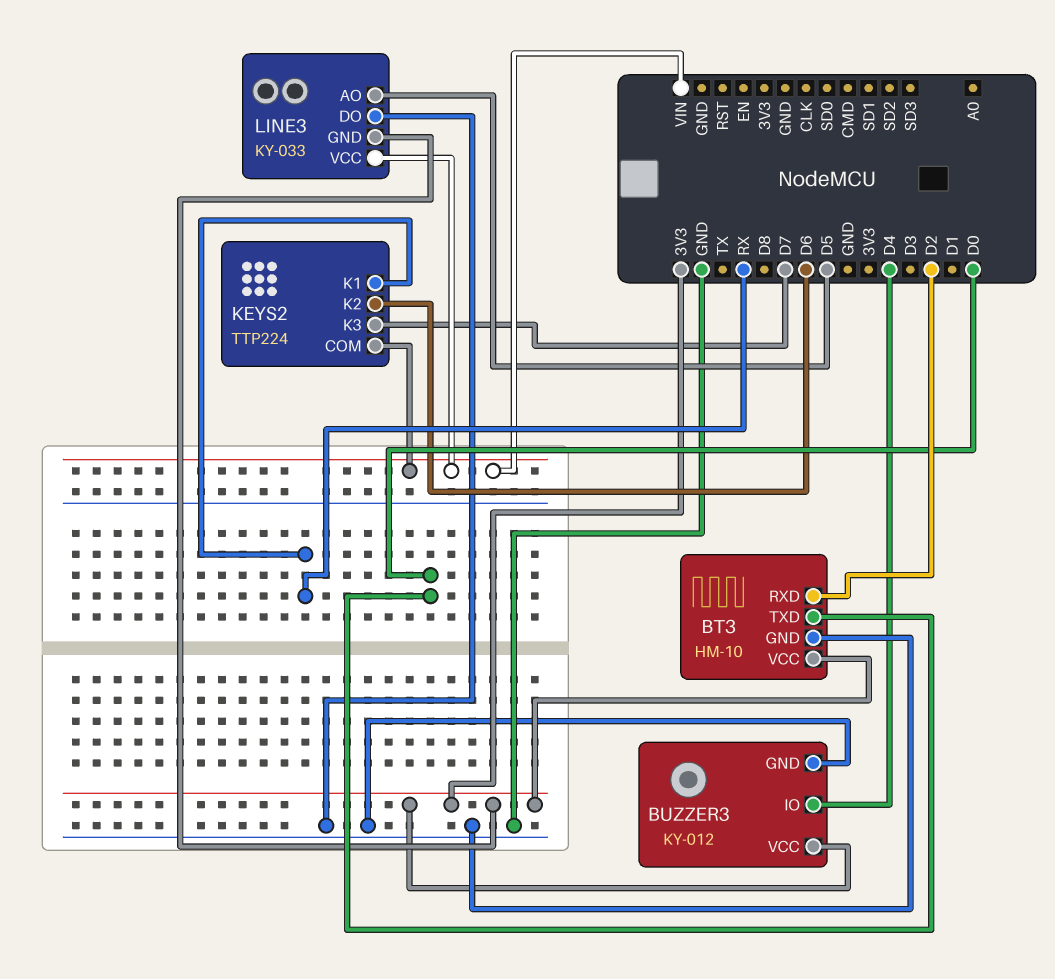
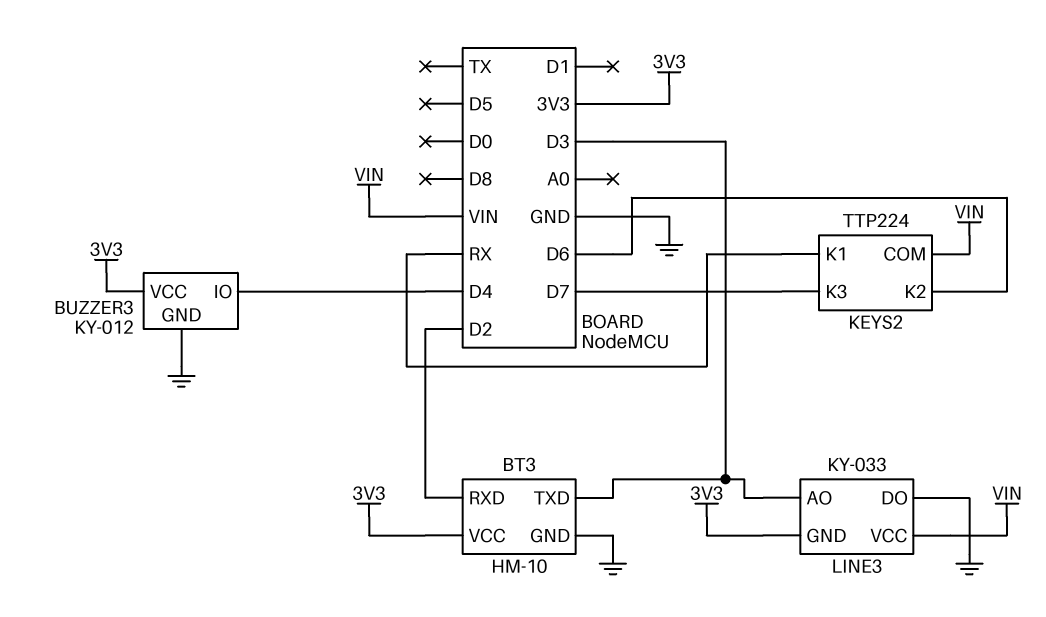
BT3 pin TXD: D0 -> D3
LINE3 pin AO: D5 -> D3

